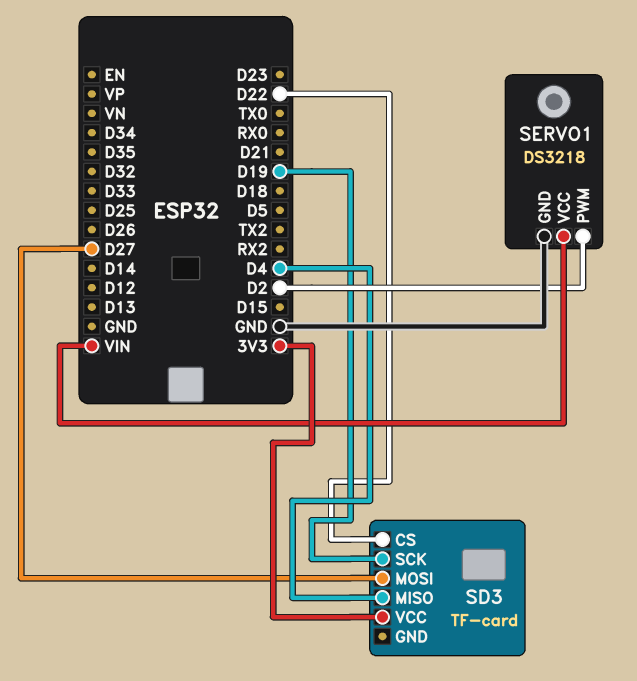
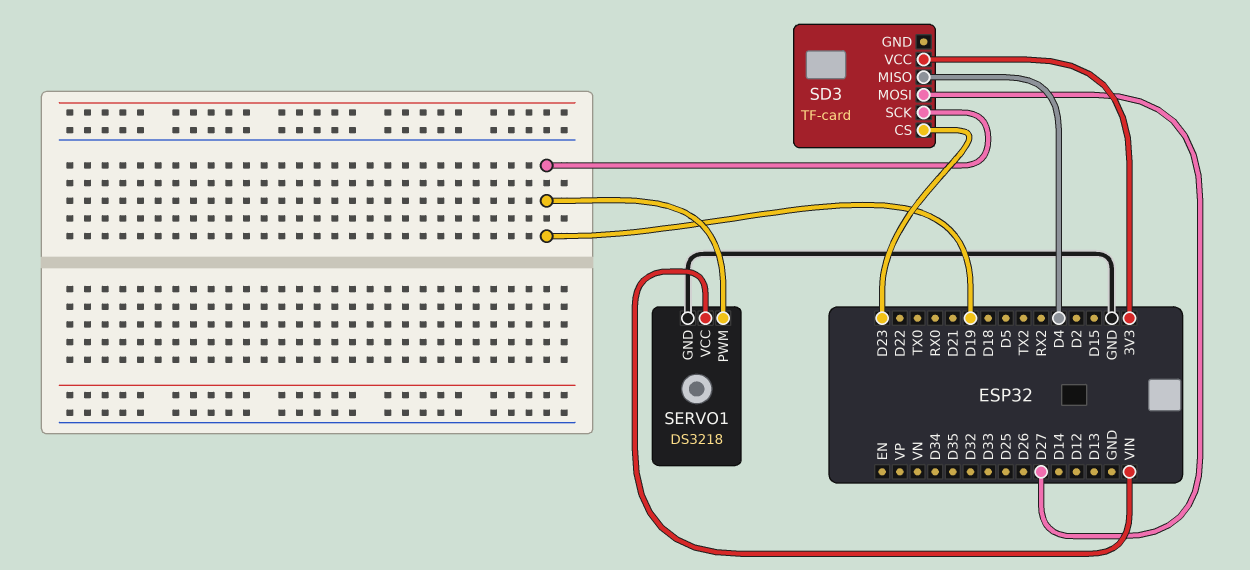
SD3 pin CS: D22 -> D23
SERVO1 pin PWM: D2 -> D19

